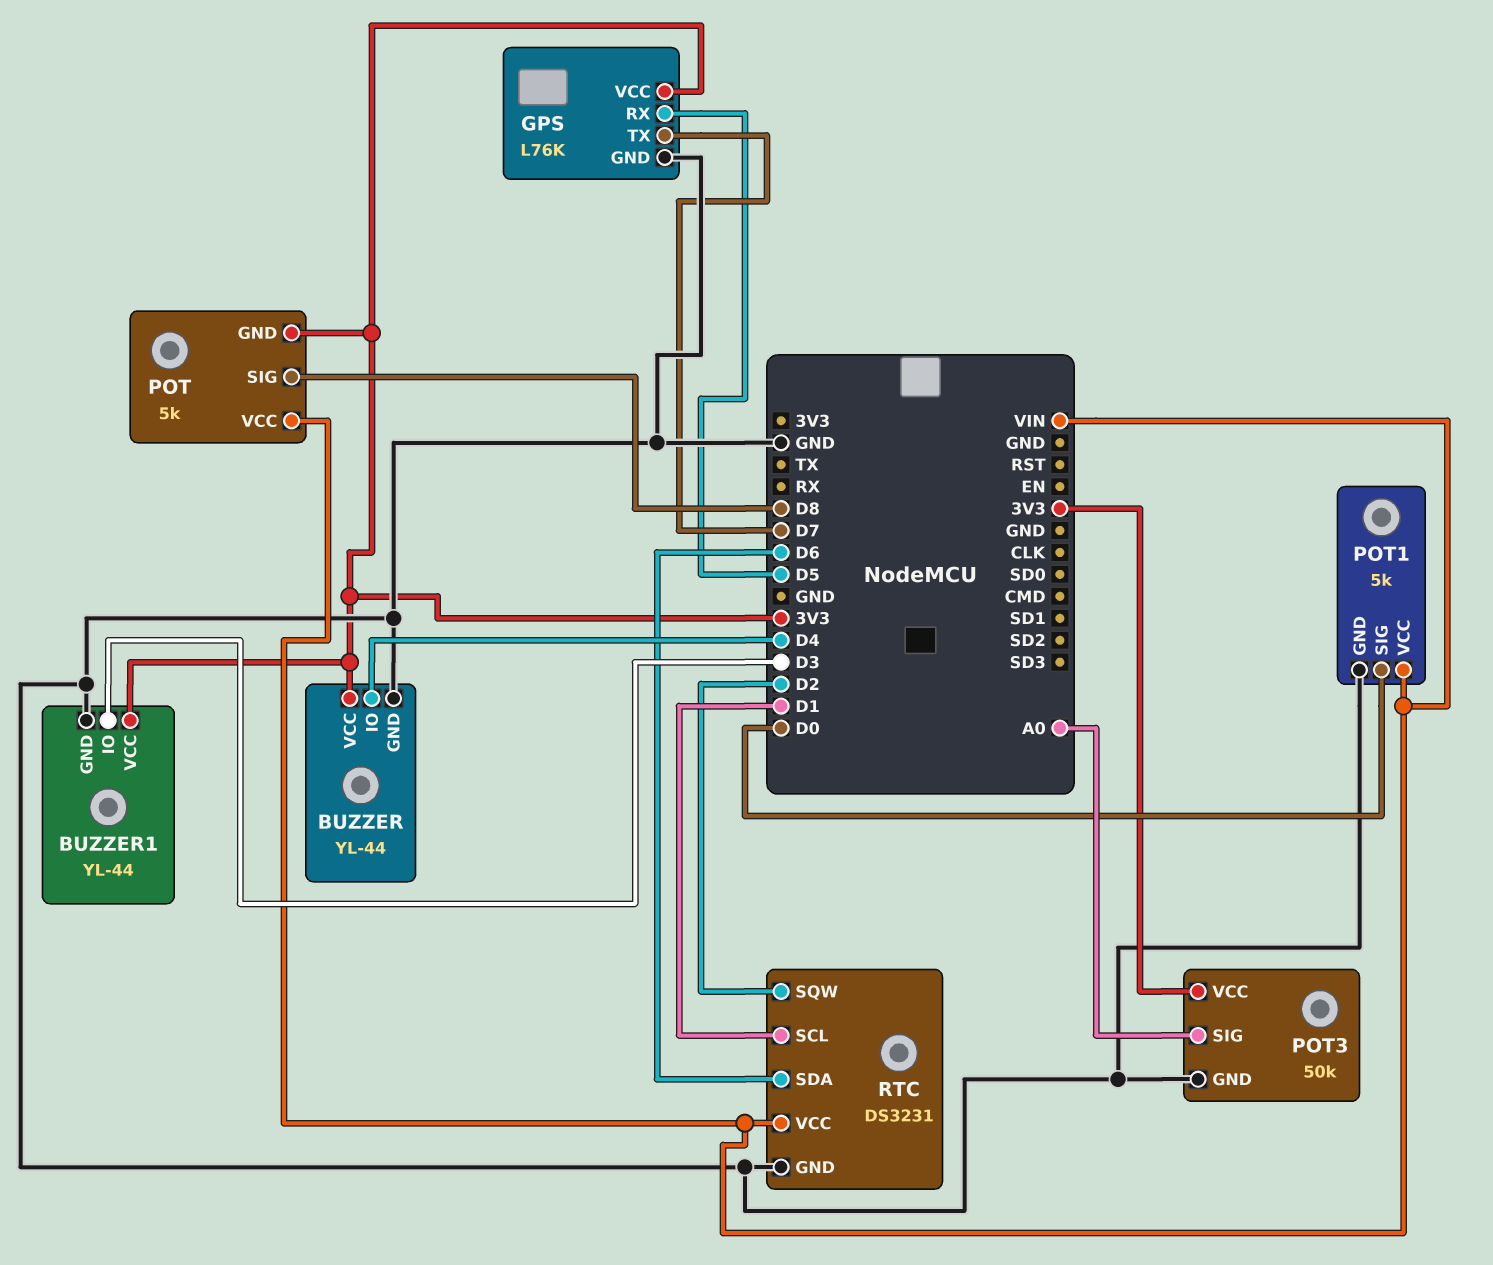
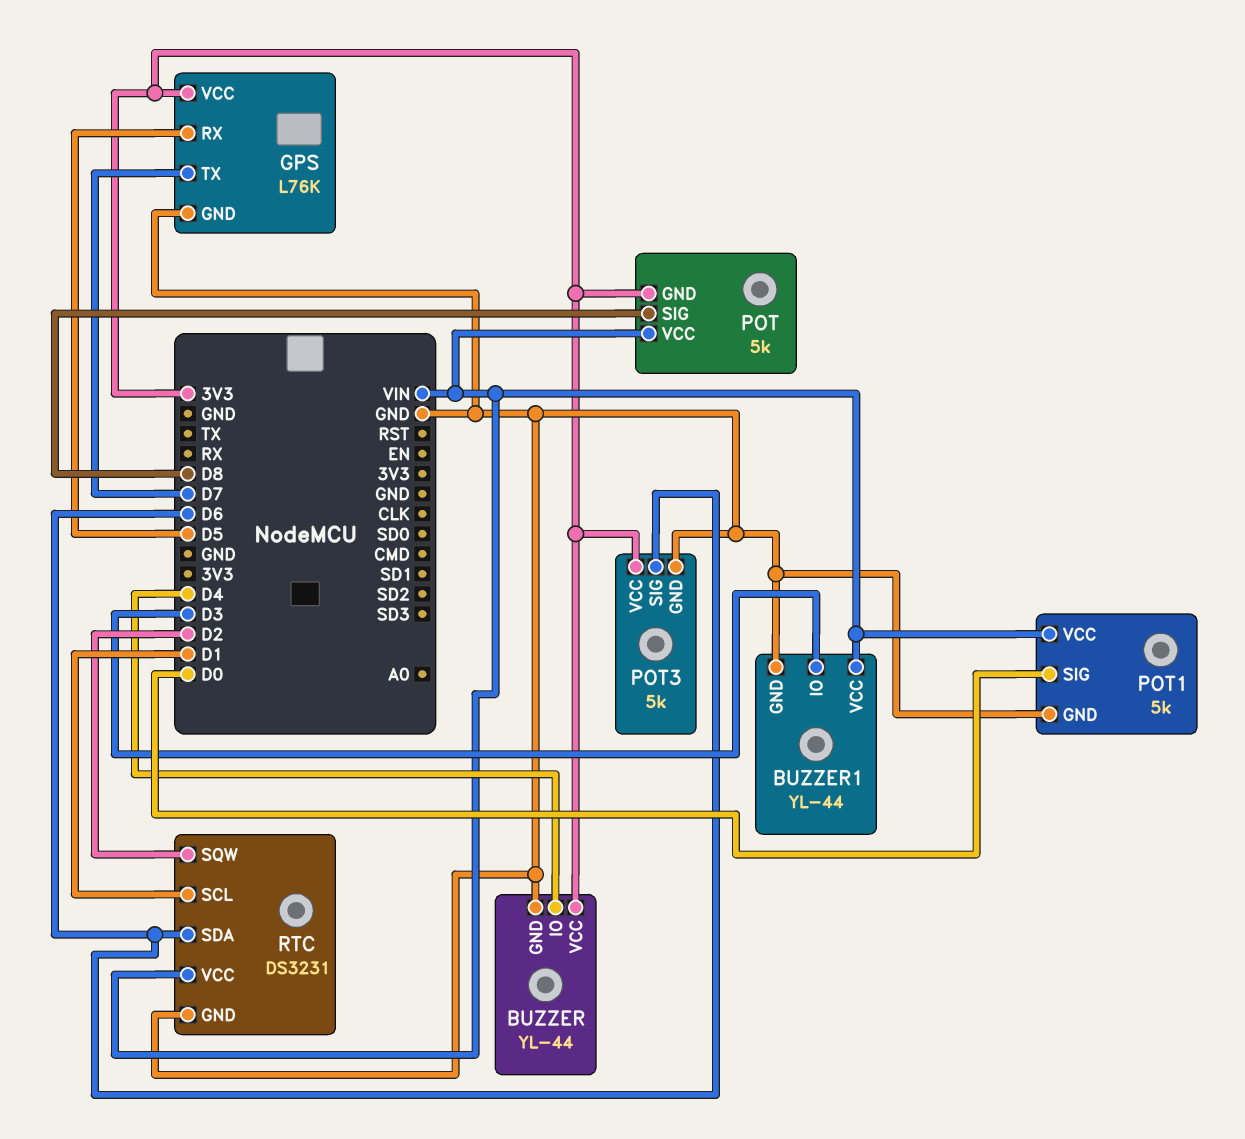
BUZZER1 pin VCC: 3V3 -> VIN
POT3: 50k -> 5k
POT3 pin SIG: A0 -> D6

